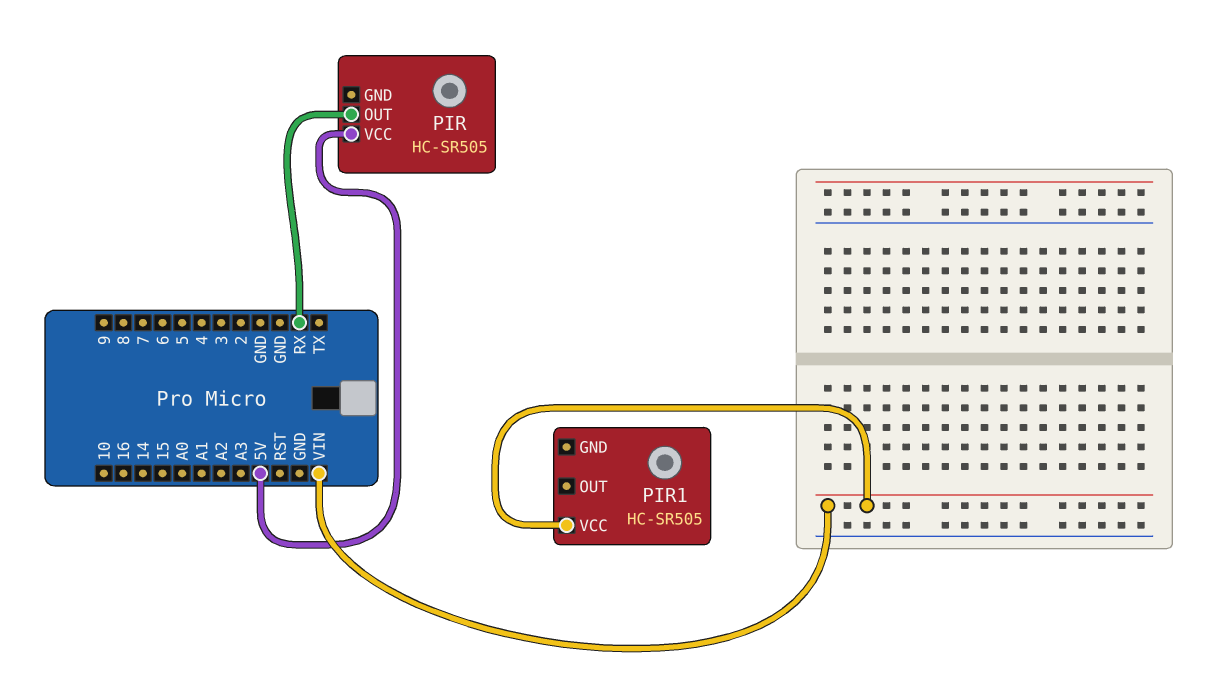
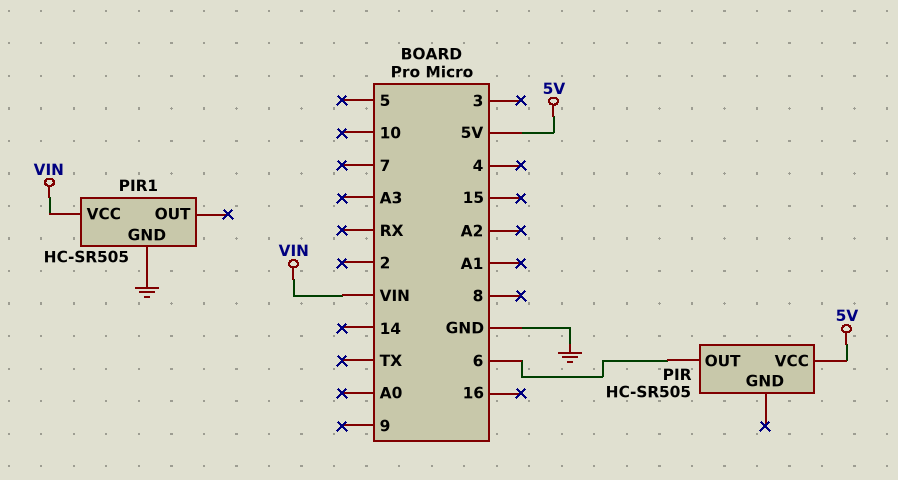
PIR pin OUT: RX -> 6
PIR1 pin GND: none -> GND

